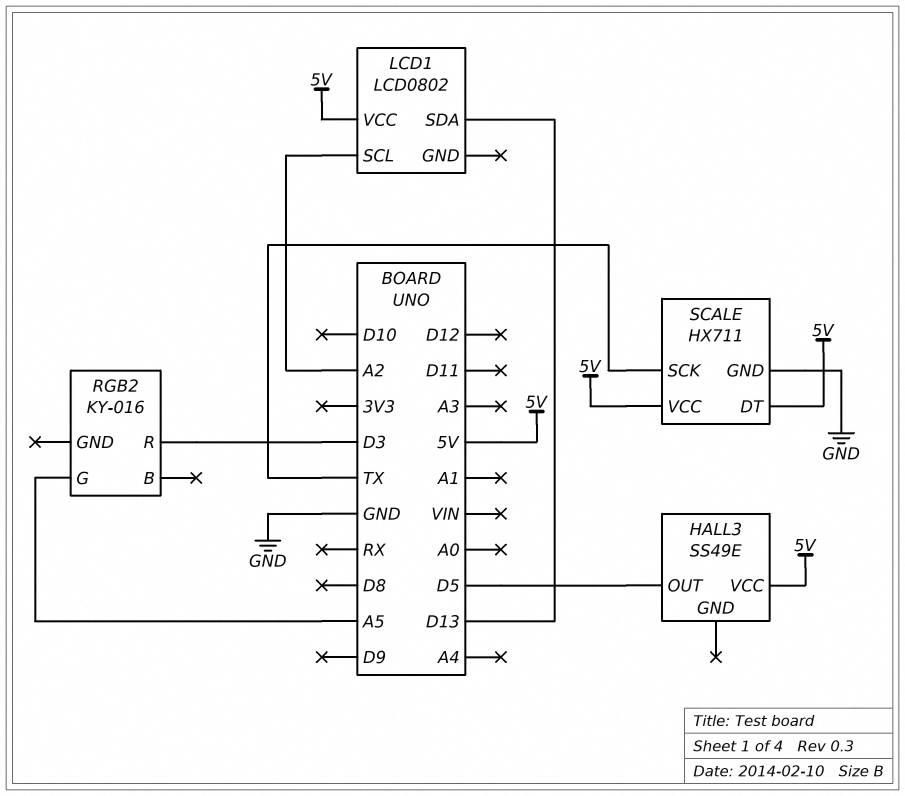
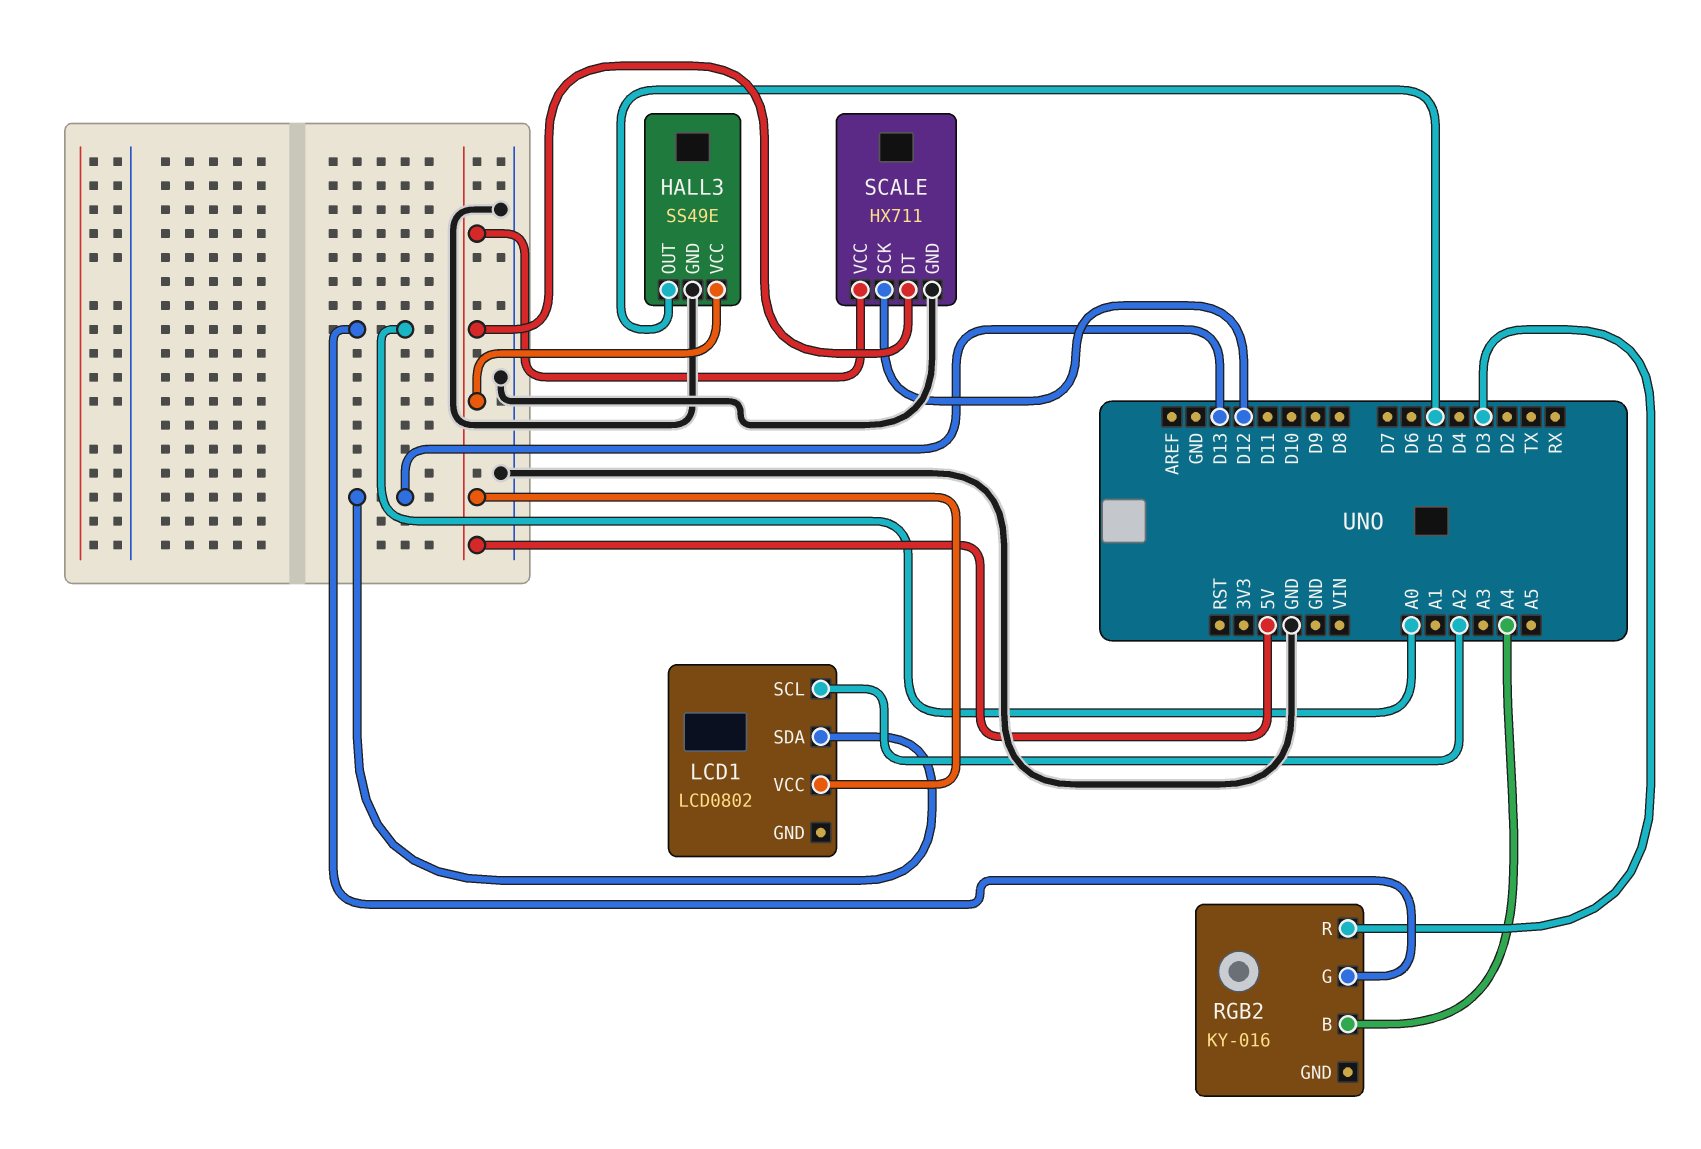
HALL3 pin GND: none -> GND
RGB2 pin B: none -> A4
RGB2 pin G: A5 -> A0
SCALE pin SCK: TX -> D12

